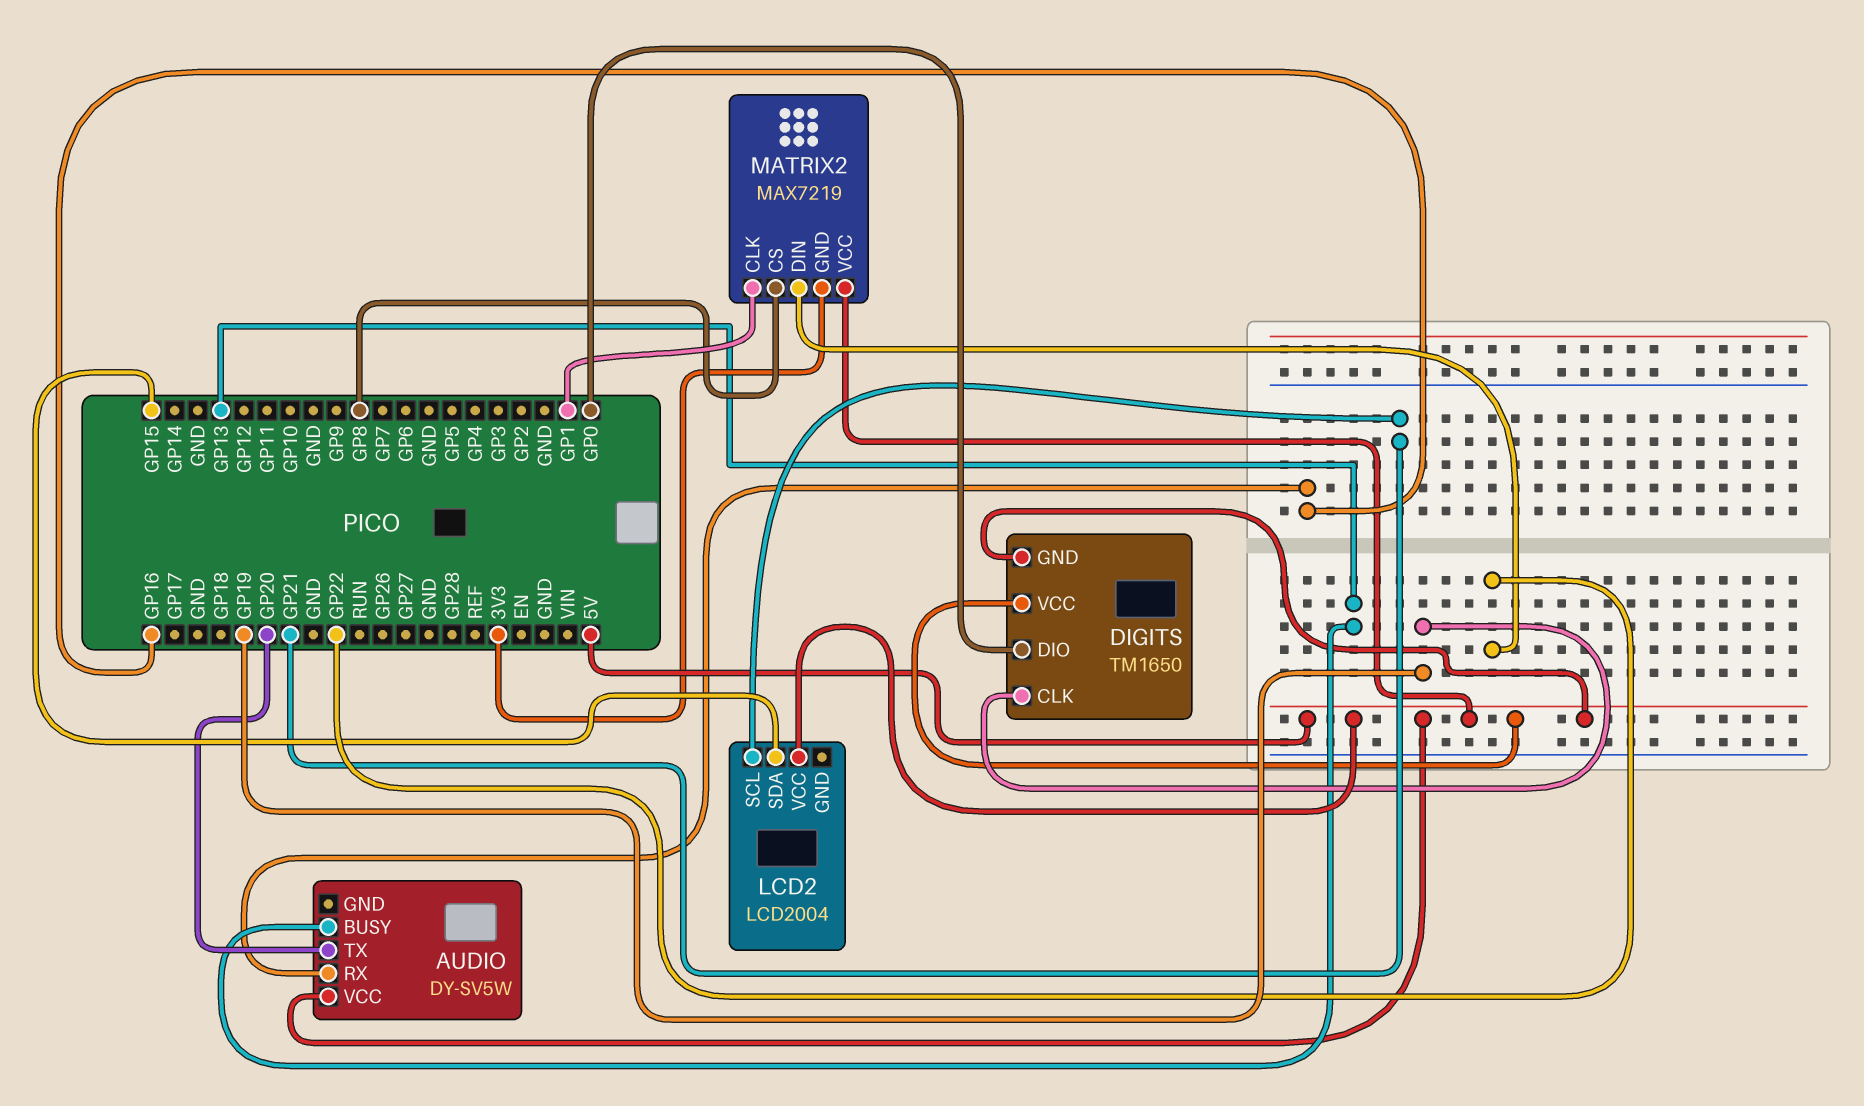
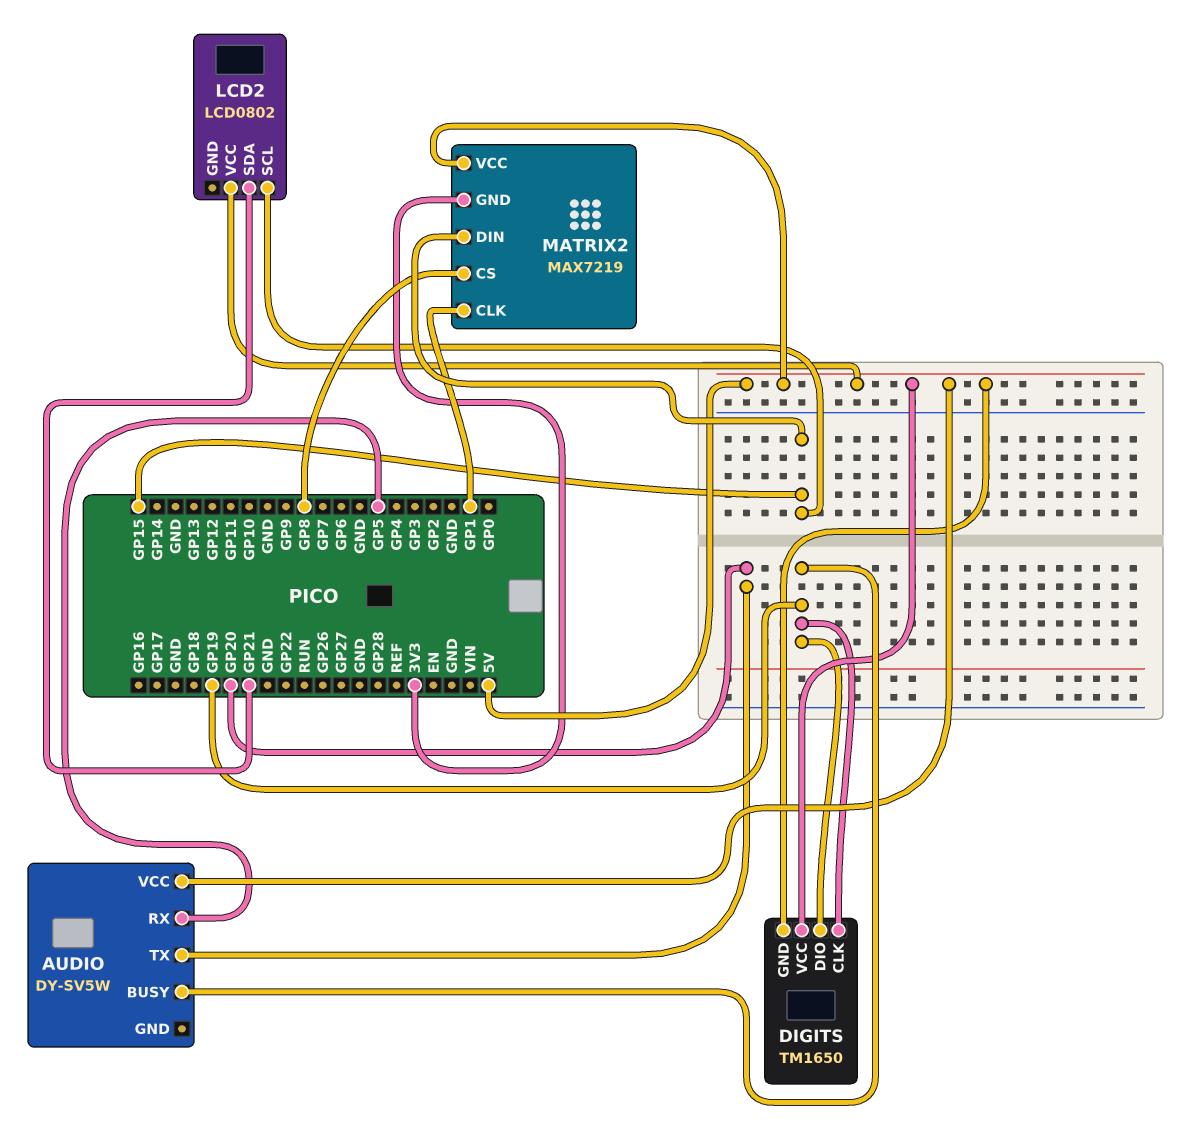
AUDIO pin BUSY: GP13 -> GP19
AUDIO pin RX: GP16 -> GP5
DIGITS pin DIO: GP0 -> GP19
LCD2: LCD2004 -> LCD0802
LCD2 pin SCL: GP21 -> GP15
LCD2 pin SDA: GP15 -> GP21
MATRIX2 pin DIN: GP22 -> GP15

